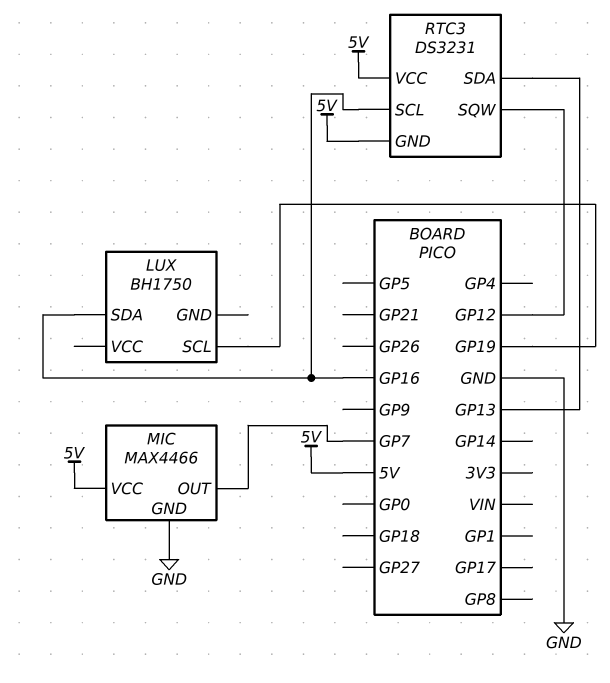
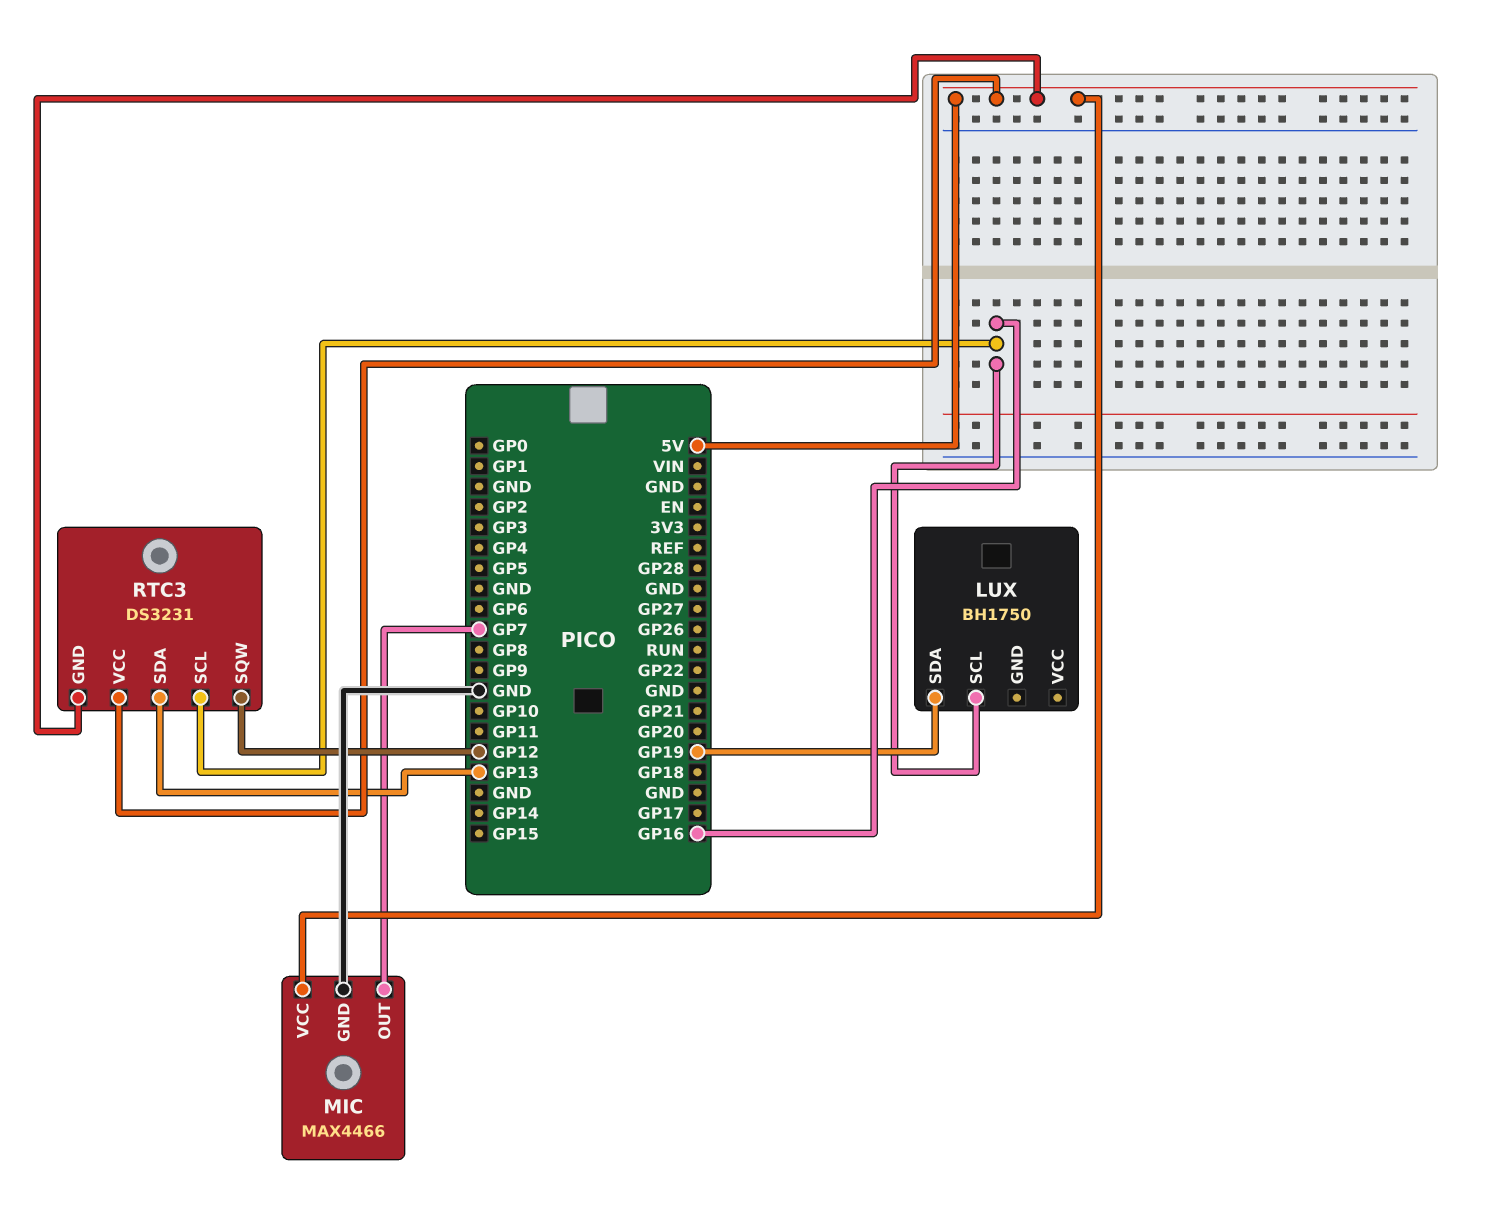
LUX pin SCL: GP19 -> GP16
LUX pin SDA: GP16 -> GP19

